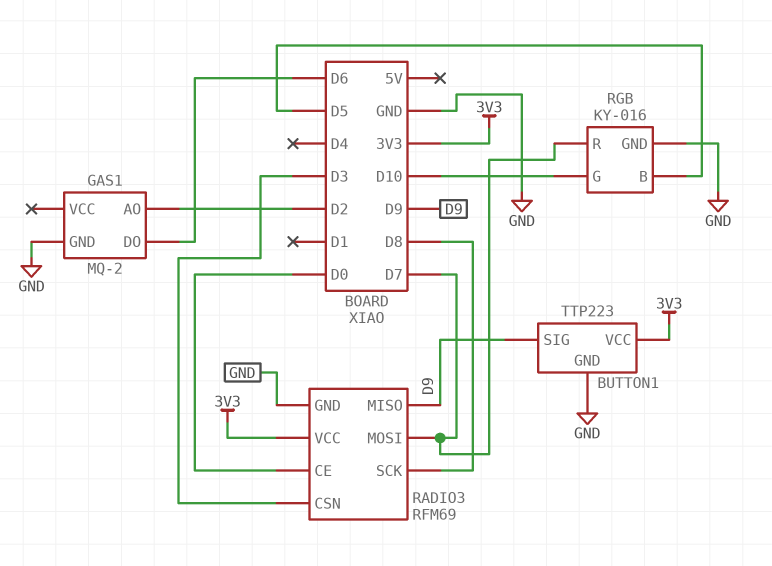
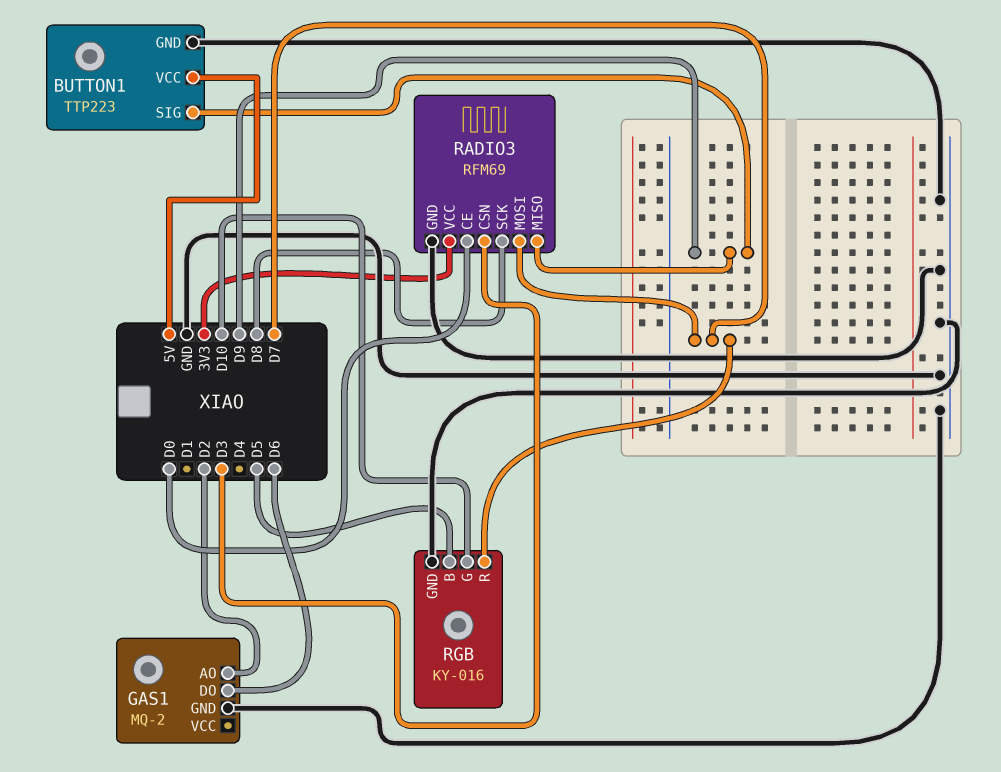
BUTTON1 pin VCC: 3V3 -> 5V

